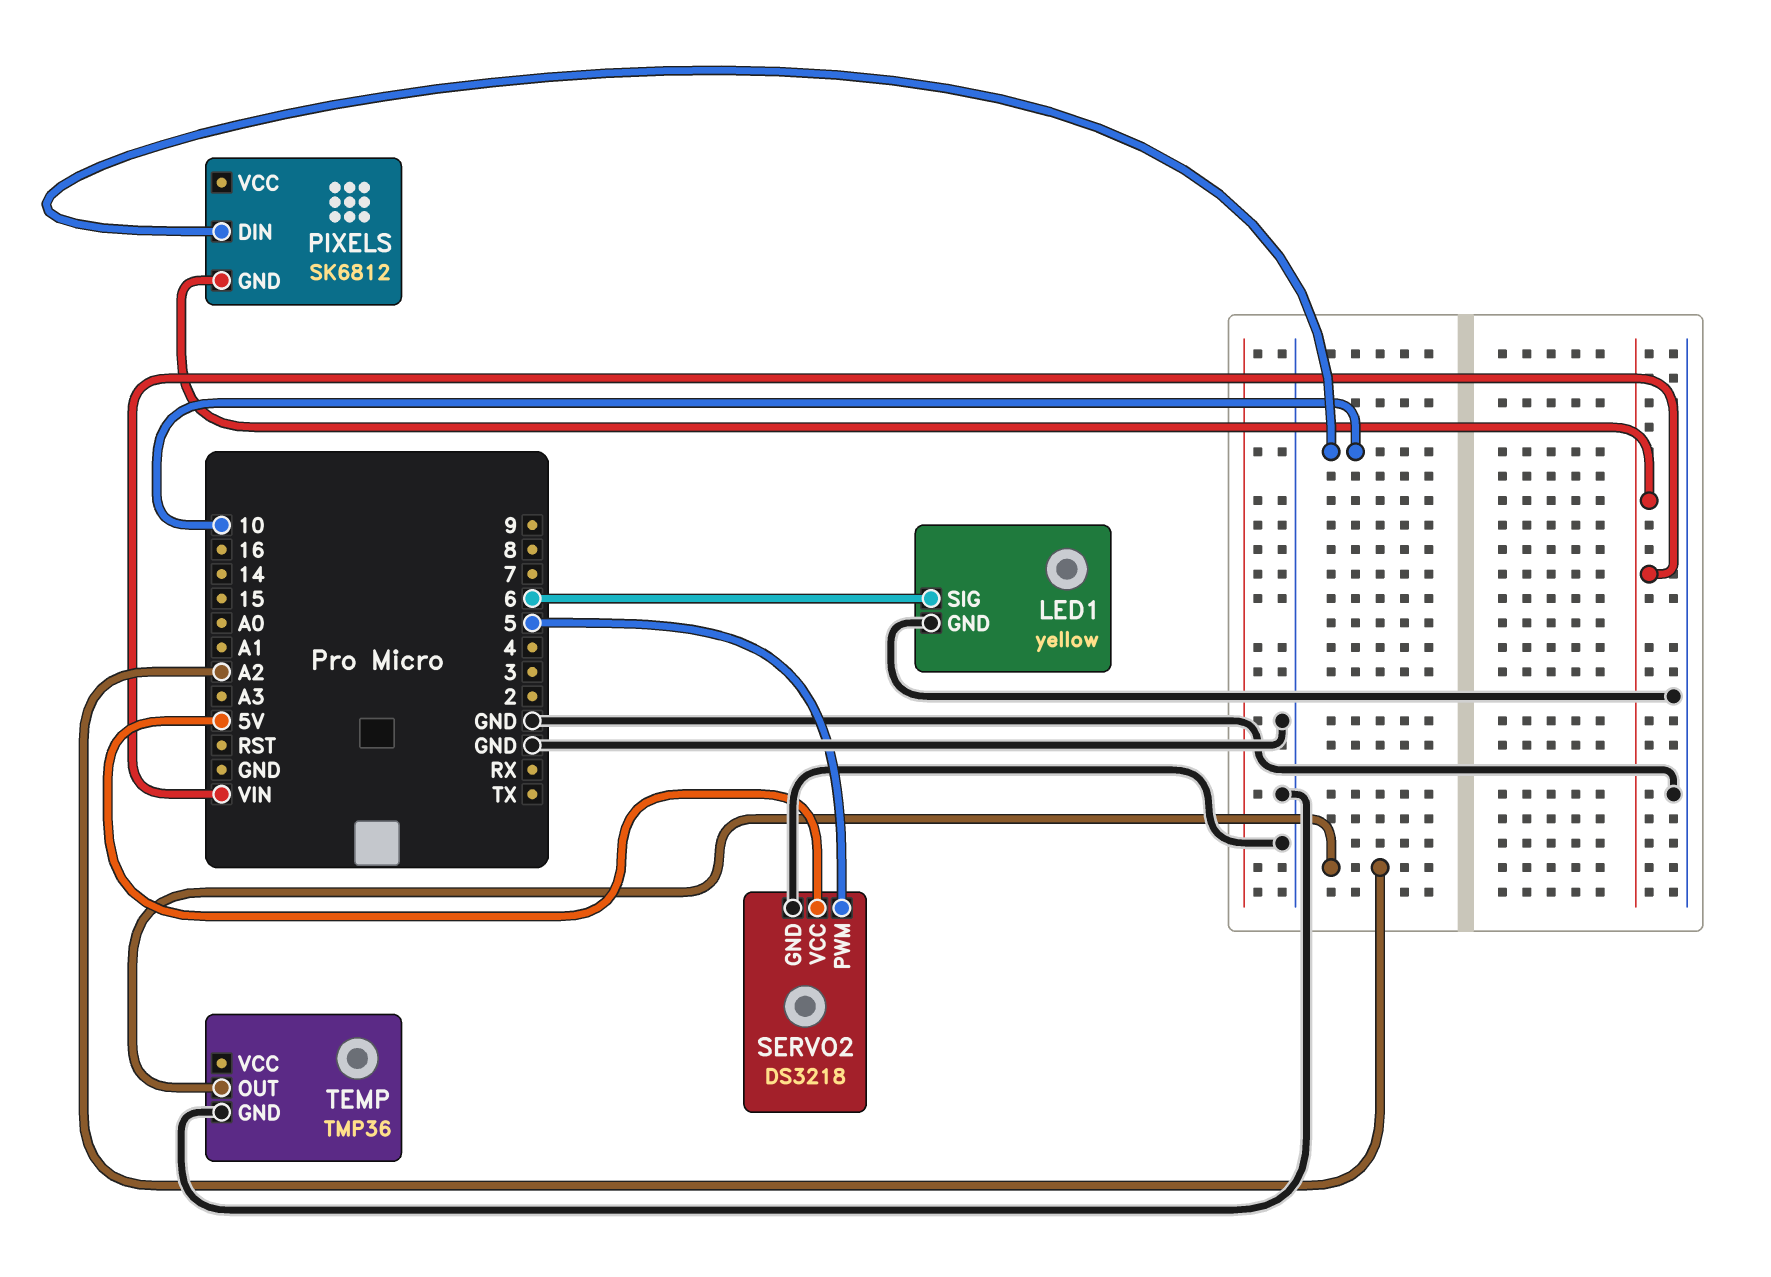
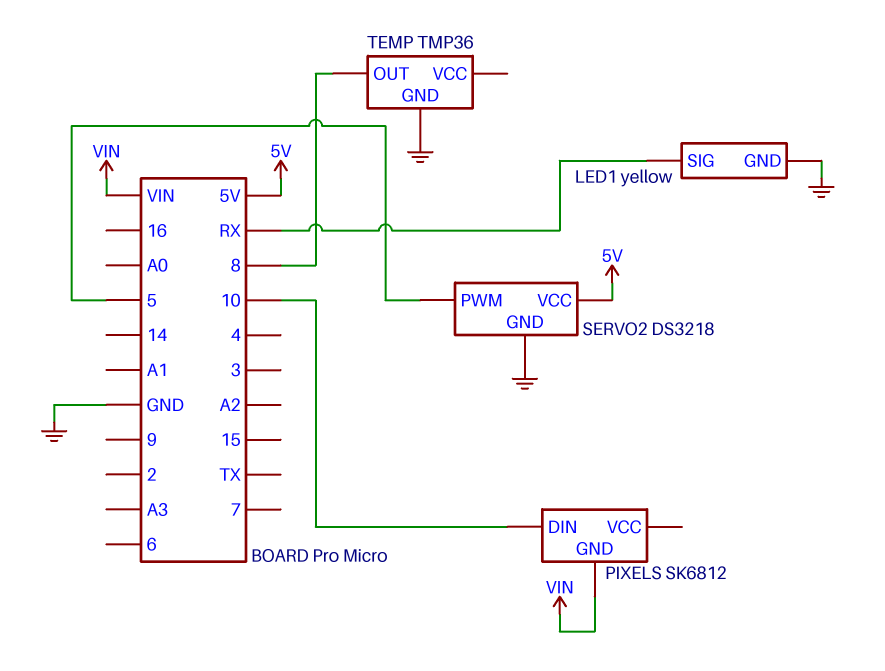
LED1 pin SIG: 6 -> RX
TEMP pin OUT: A2 -> 8

